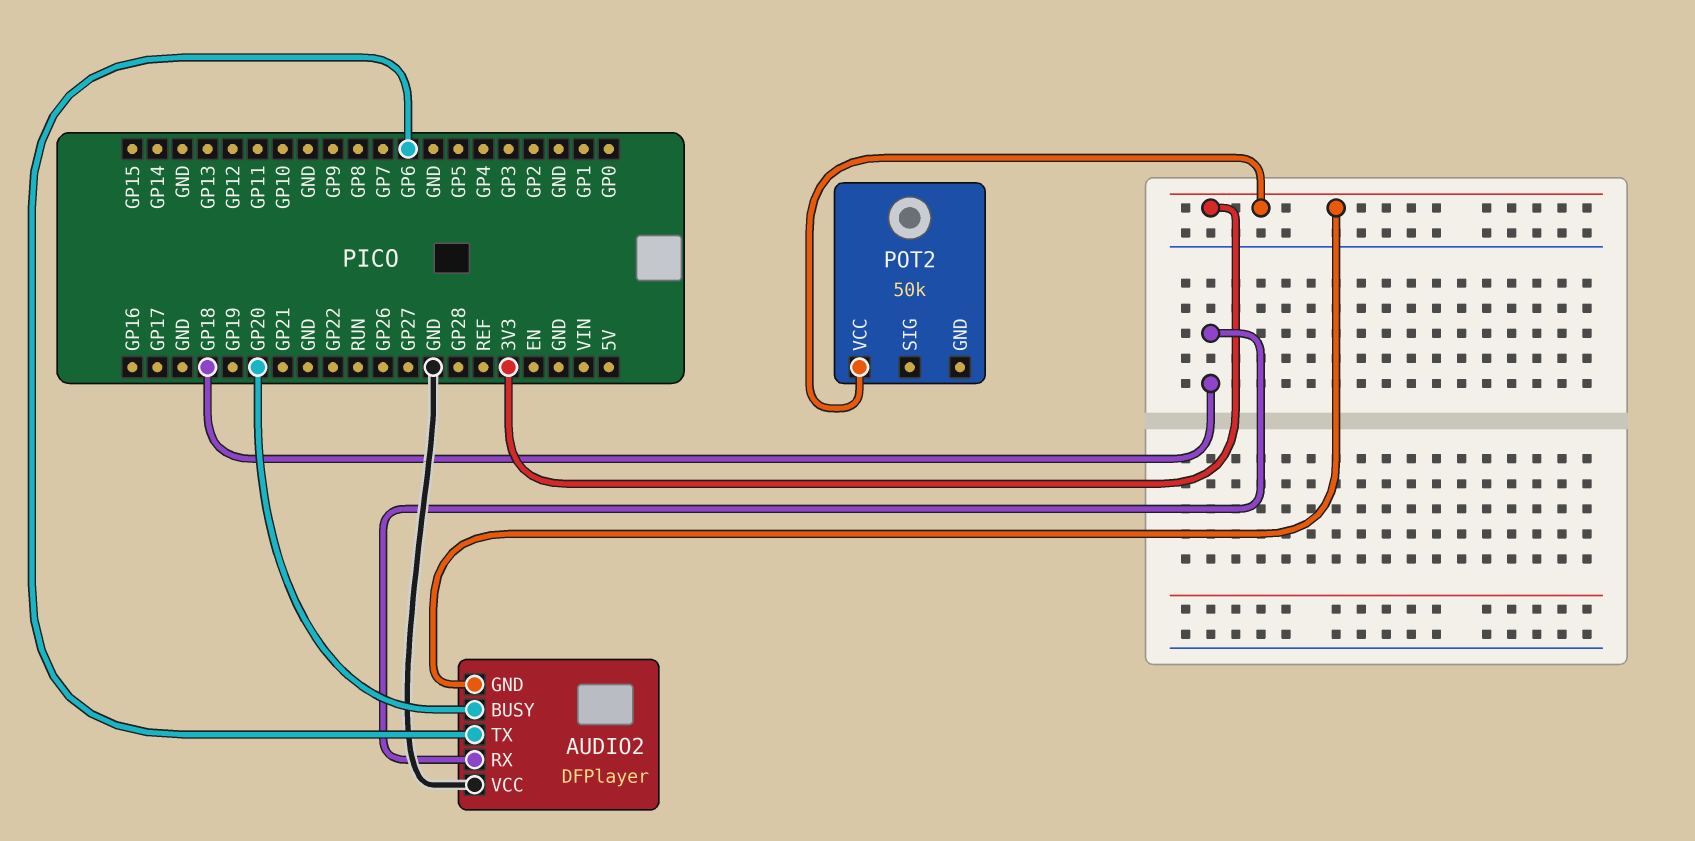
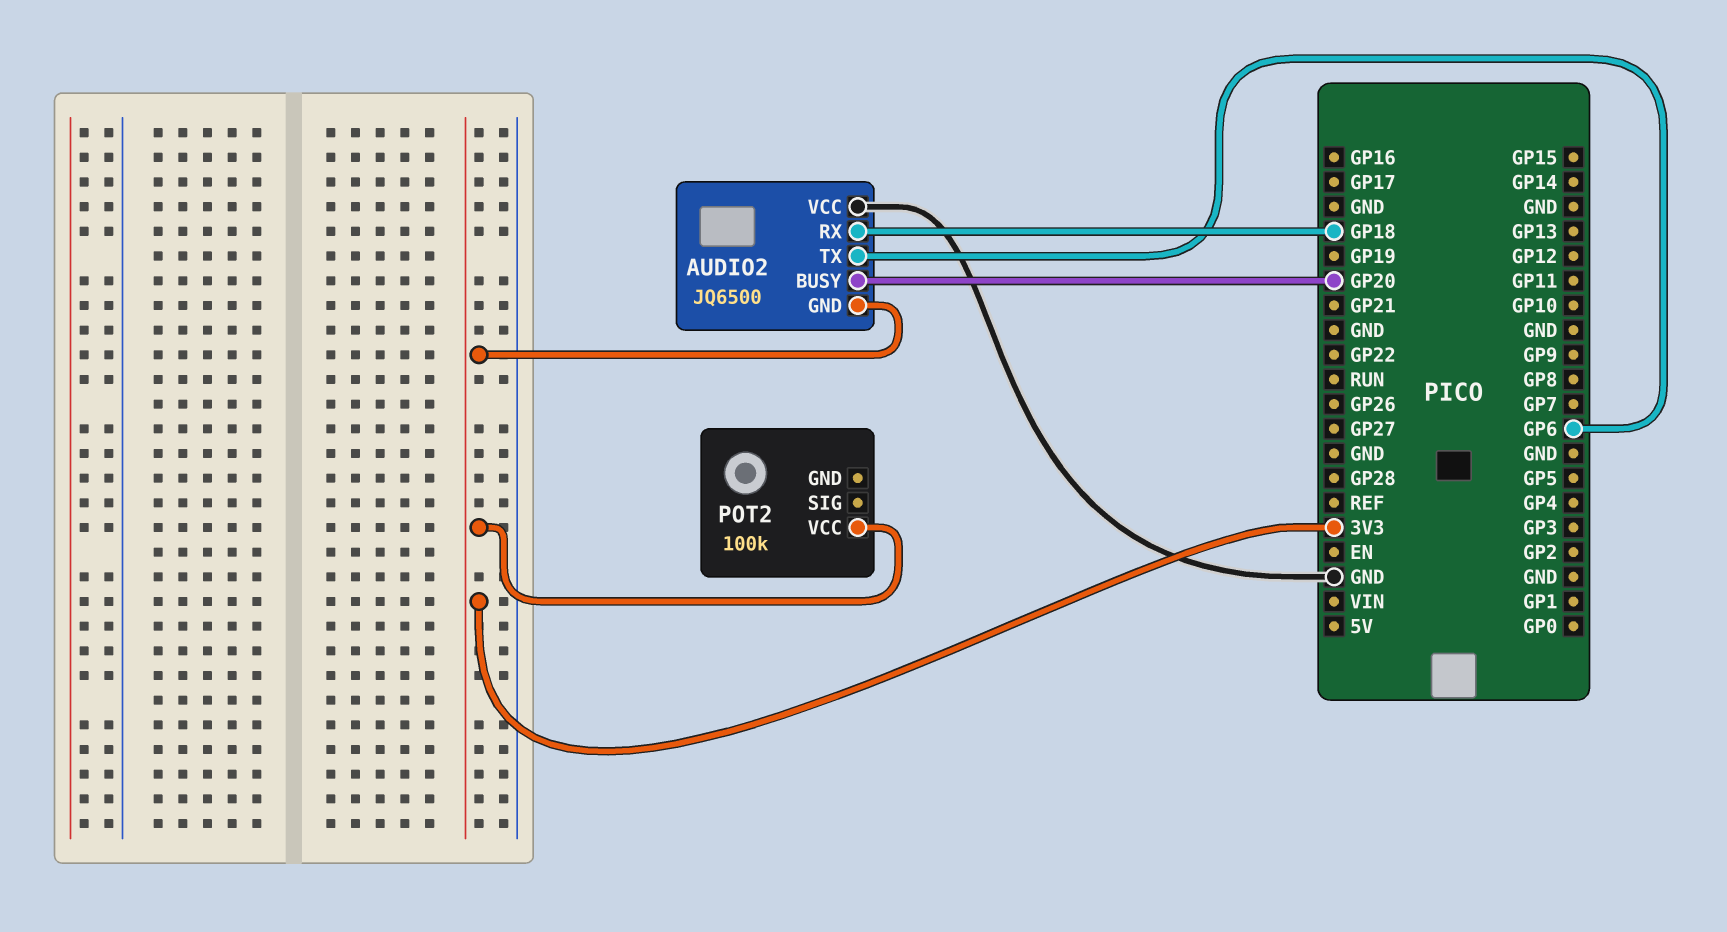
AUDIO2: DFPlayer -> JQ6500
POT2: 50k -> 100k

